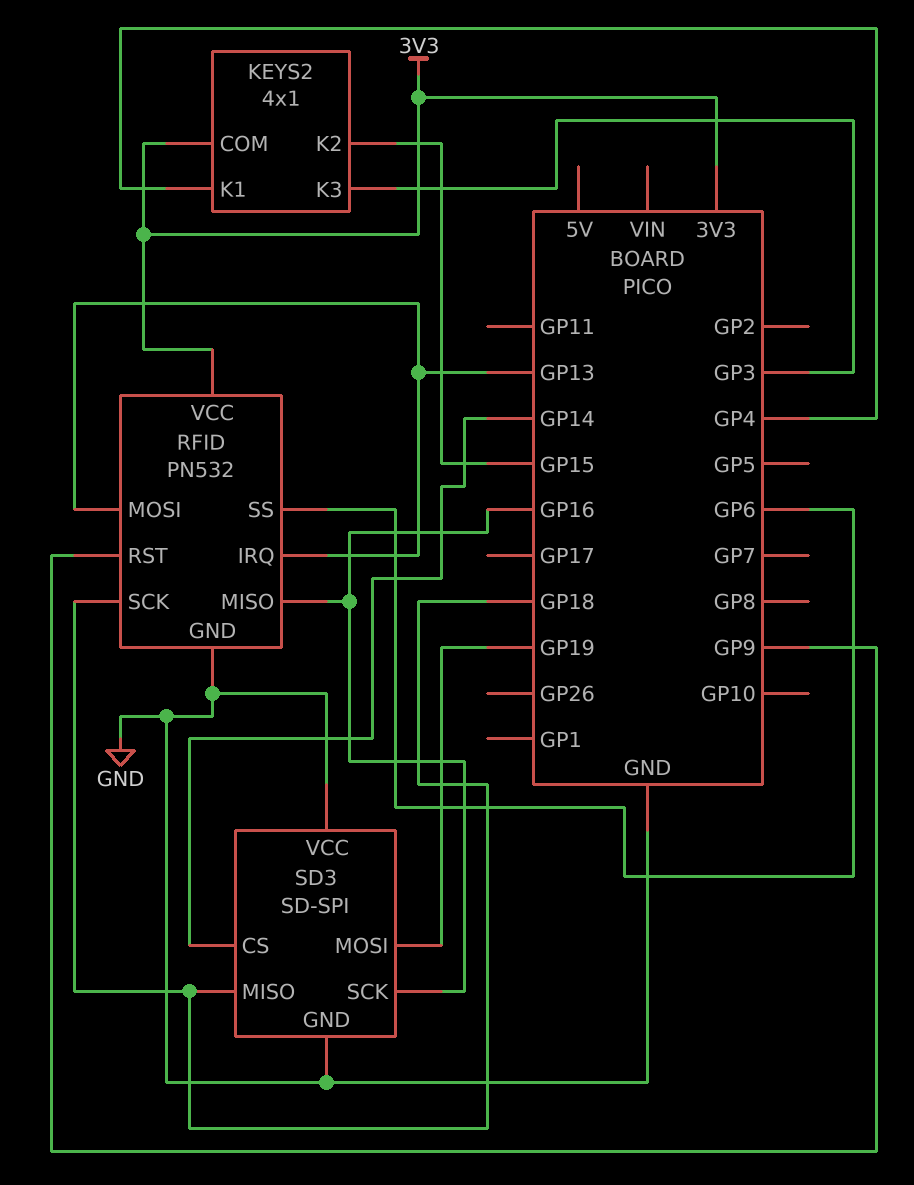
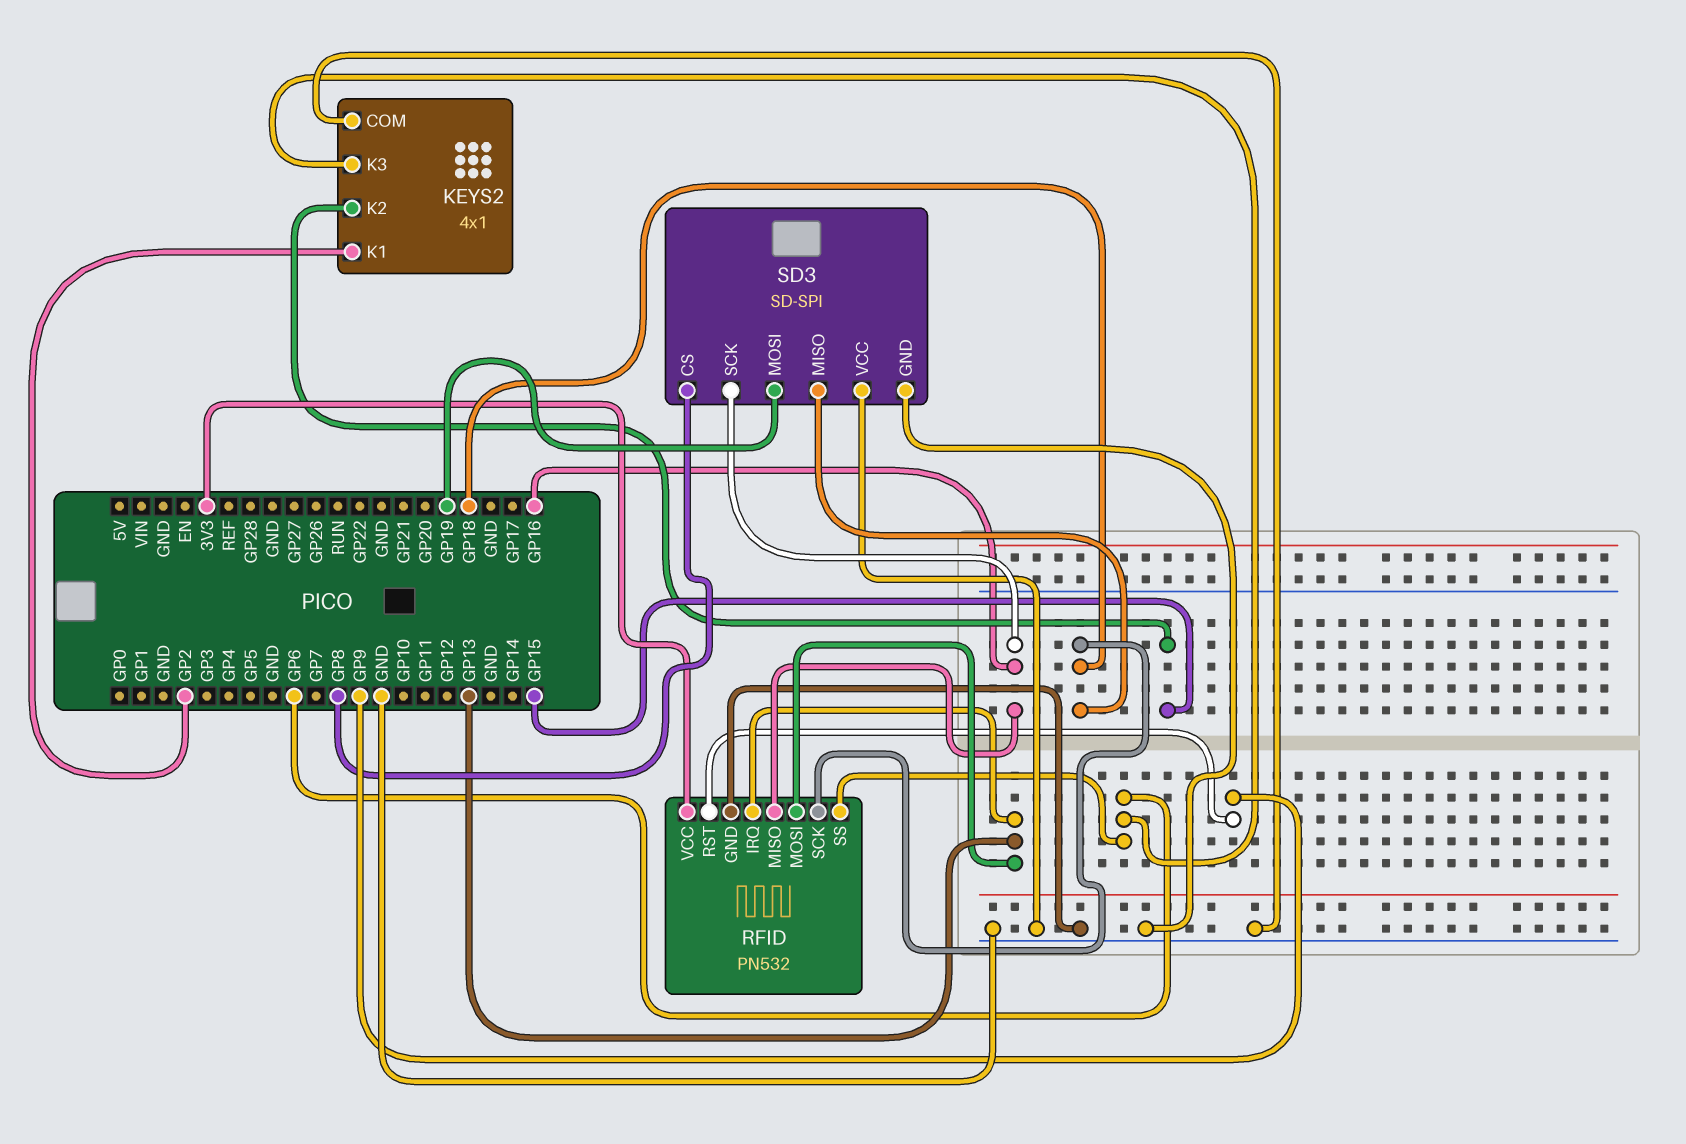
KEYS2 pin COM: 3V3 -> GND
KEYS2 pin K1: GP4 -> GP2
KEYS2 pin K3: GP3 -> GP6
SD3 pin CS: GP14 -> GP8

